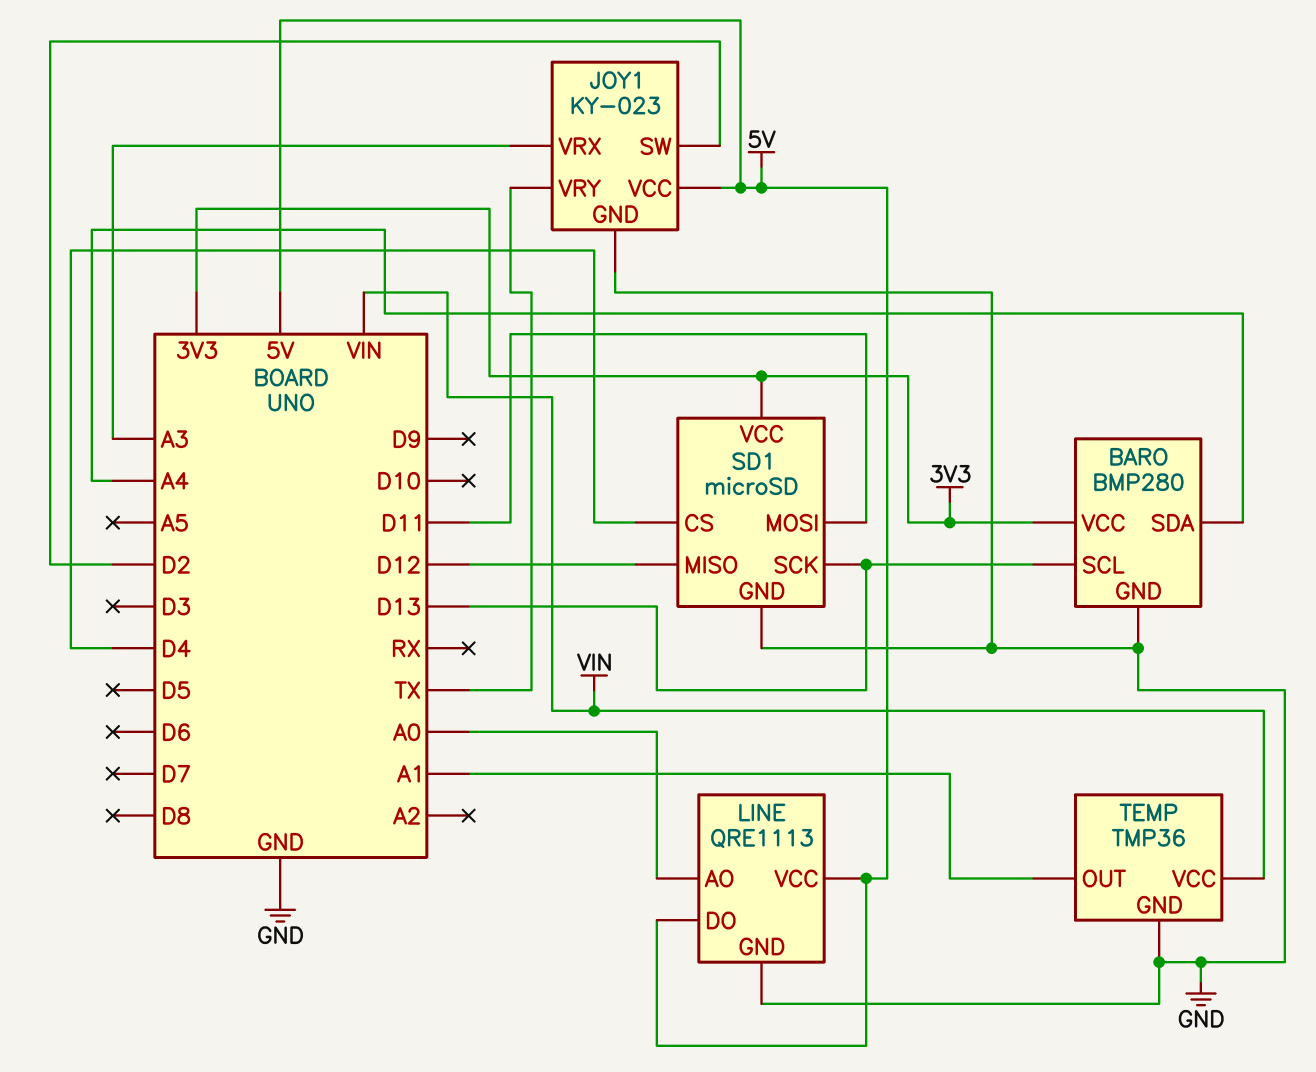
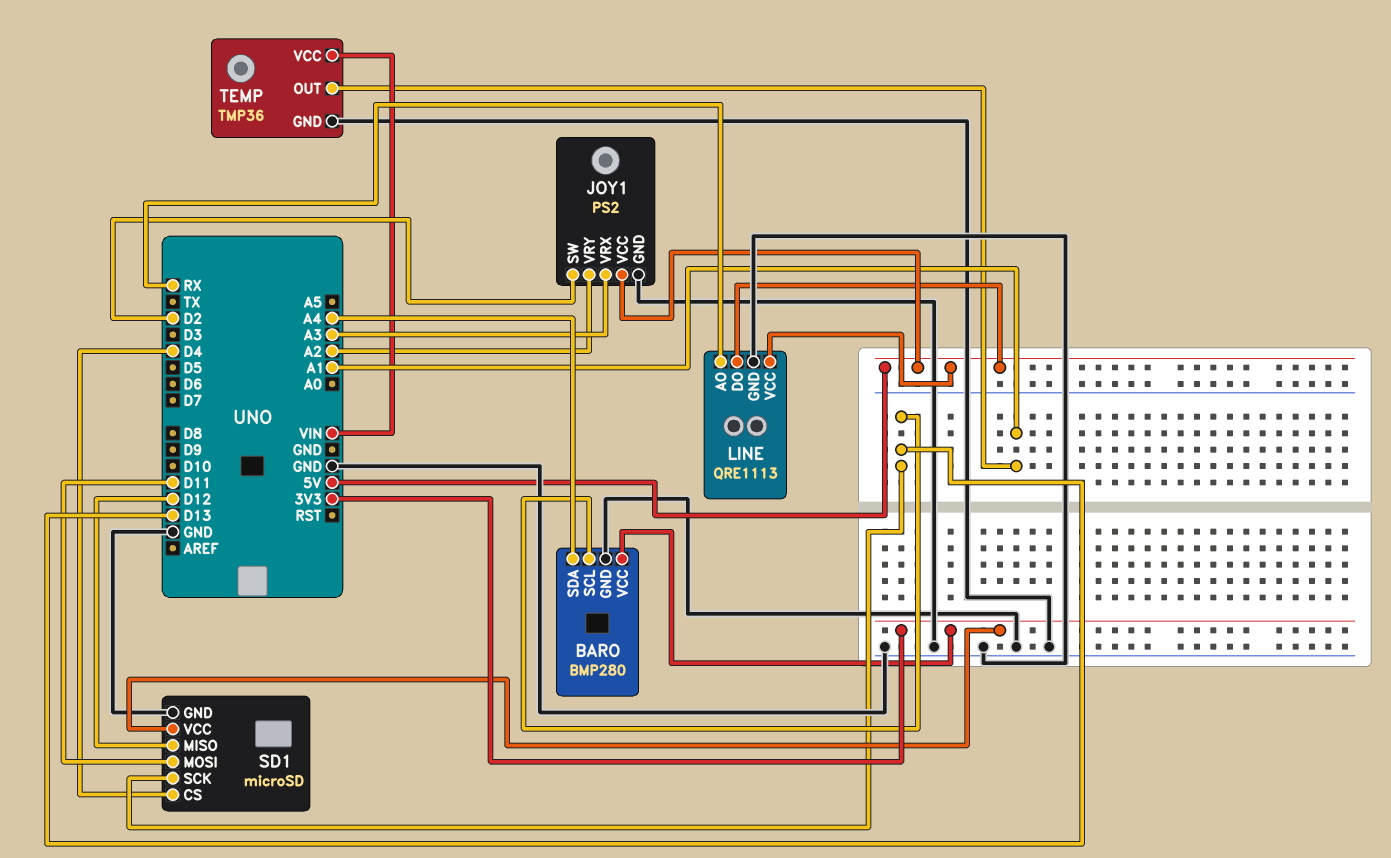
JOY1: KY-023 -> PS2
JOY1 pin VRY: TX -> A2
LINE pin AO: A0 -> RX

